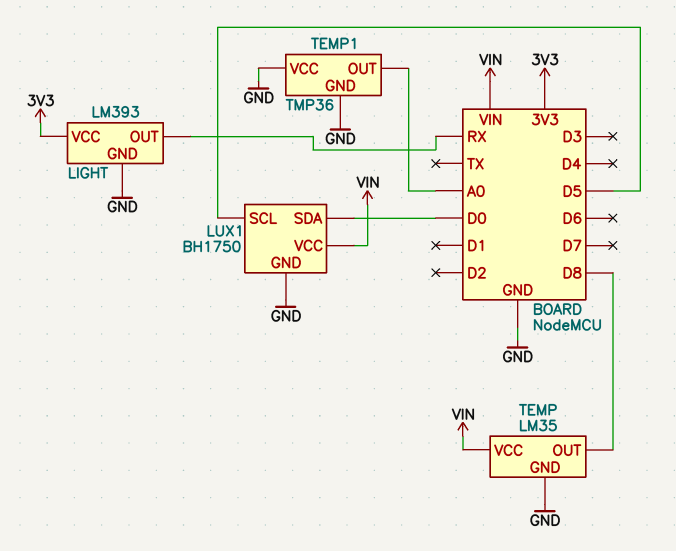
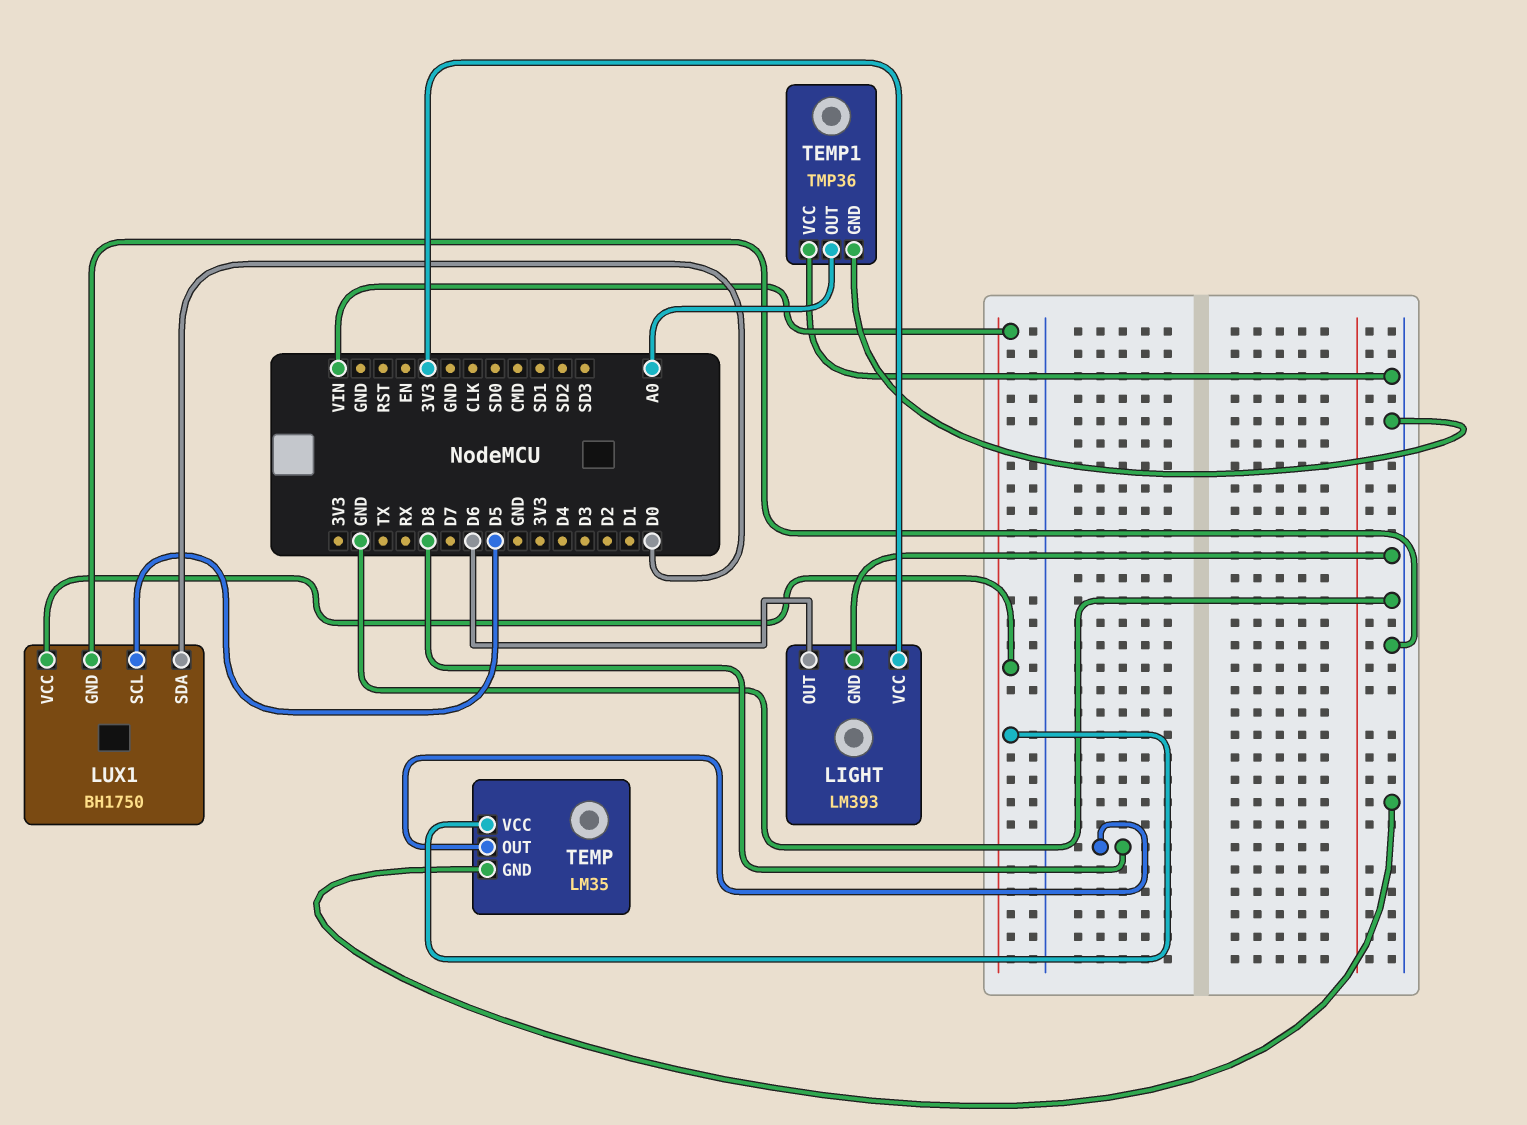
LIGHT pin OUT: RX -> D6

